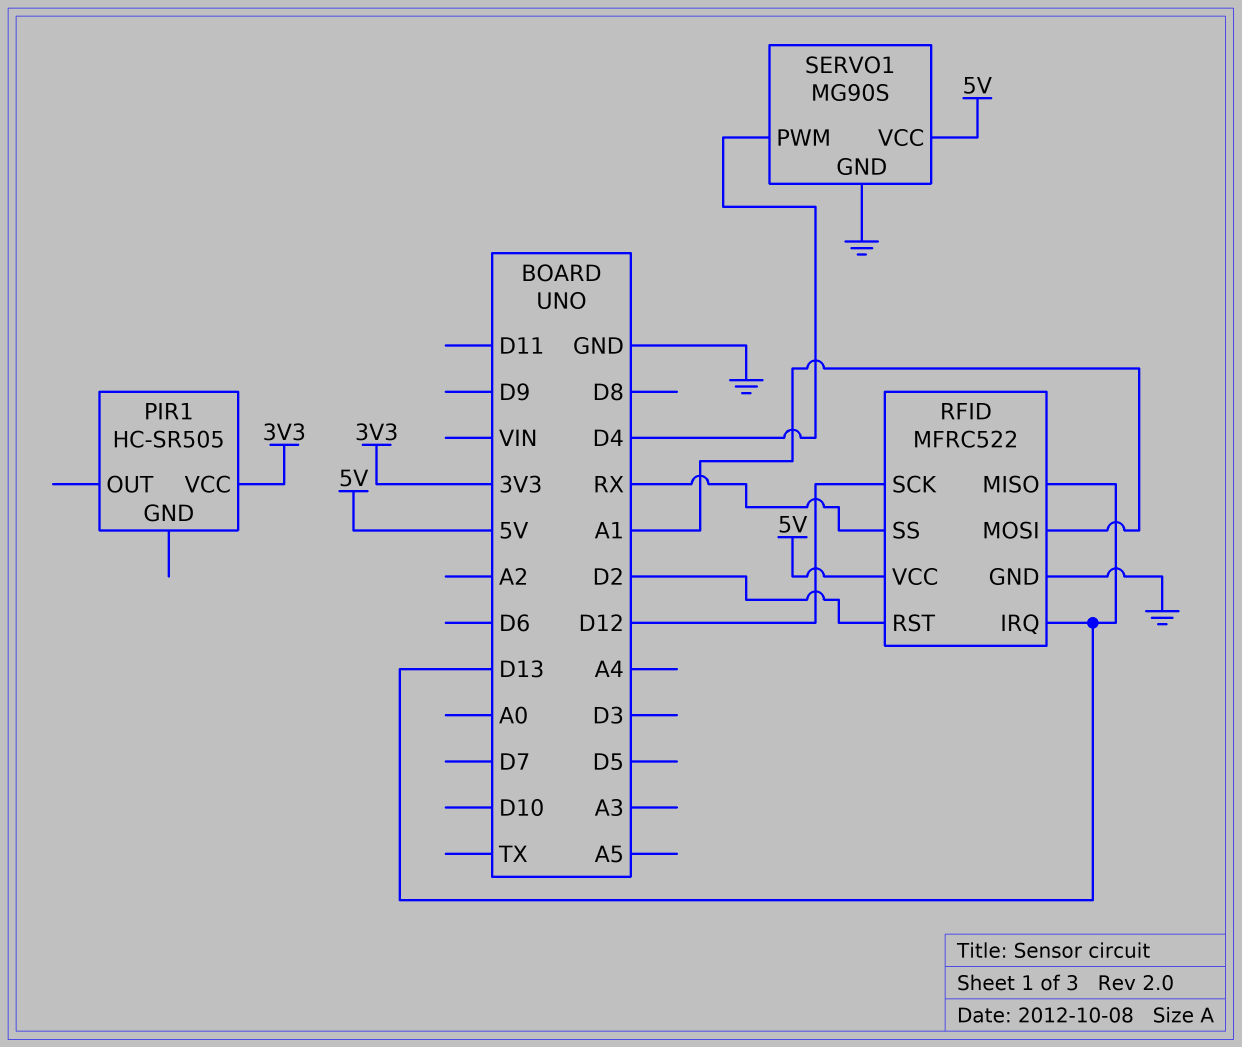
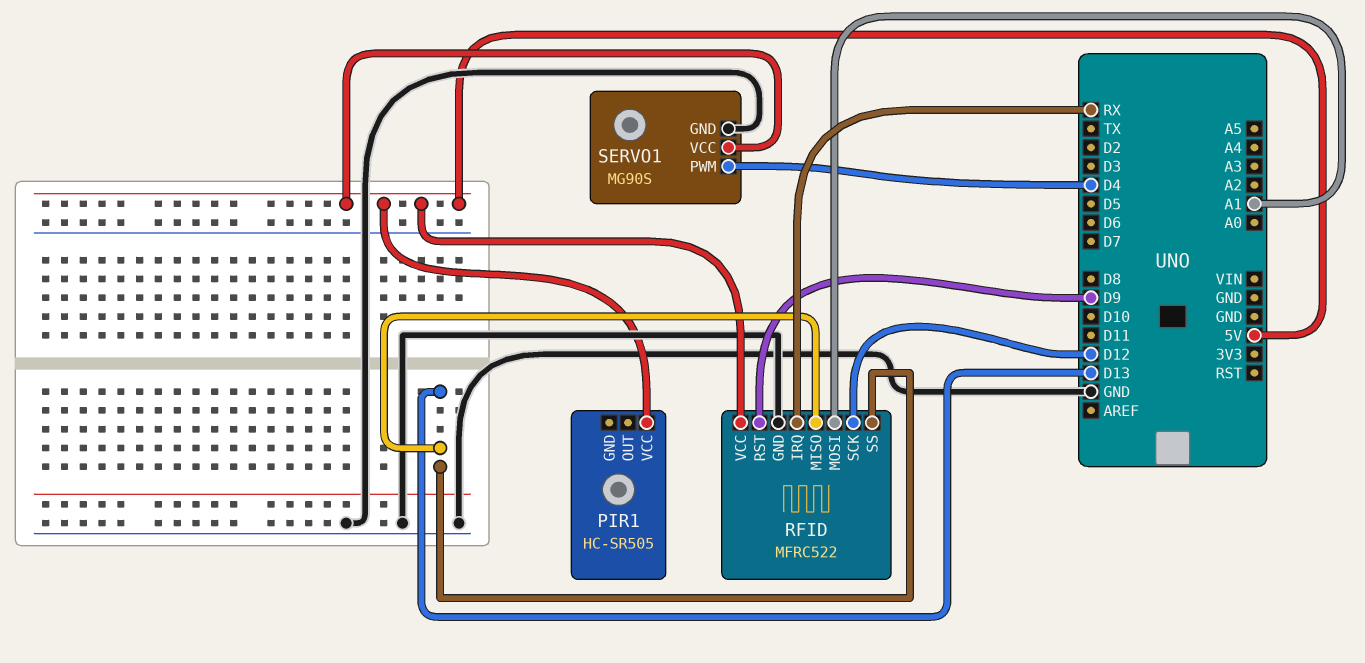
PIR1 pin VCC: 3V3 -> 5V
RFID pin IRQ: D13 -> RX
RFID pin RST: D2 -> D9
RFID pin SS: RX -> D13

